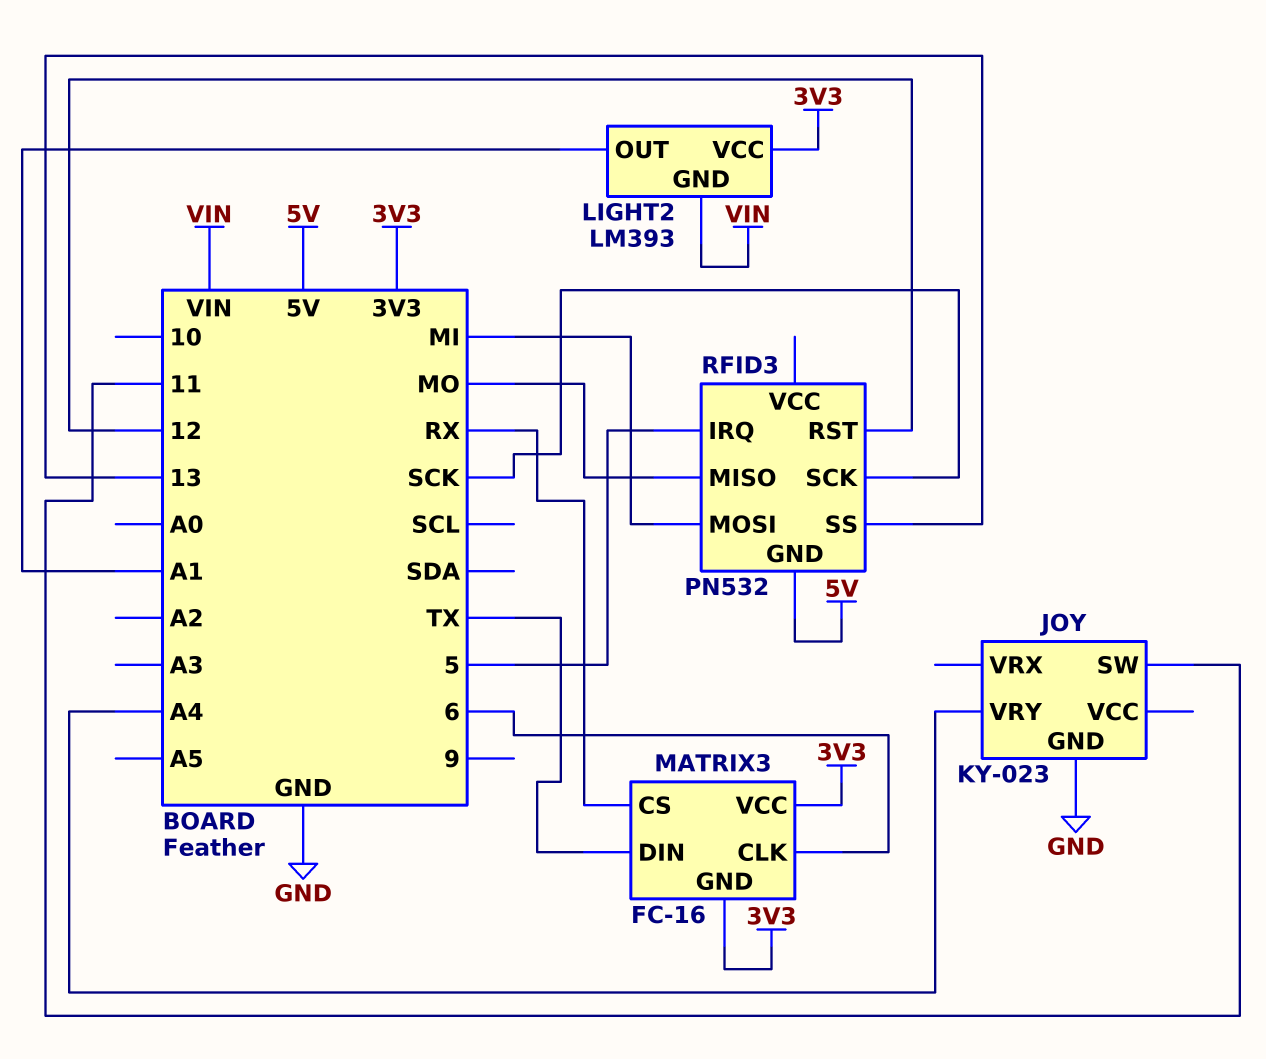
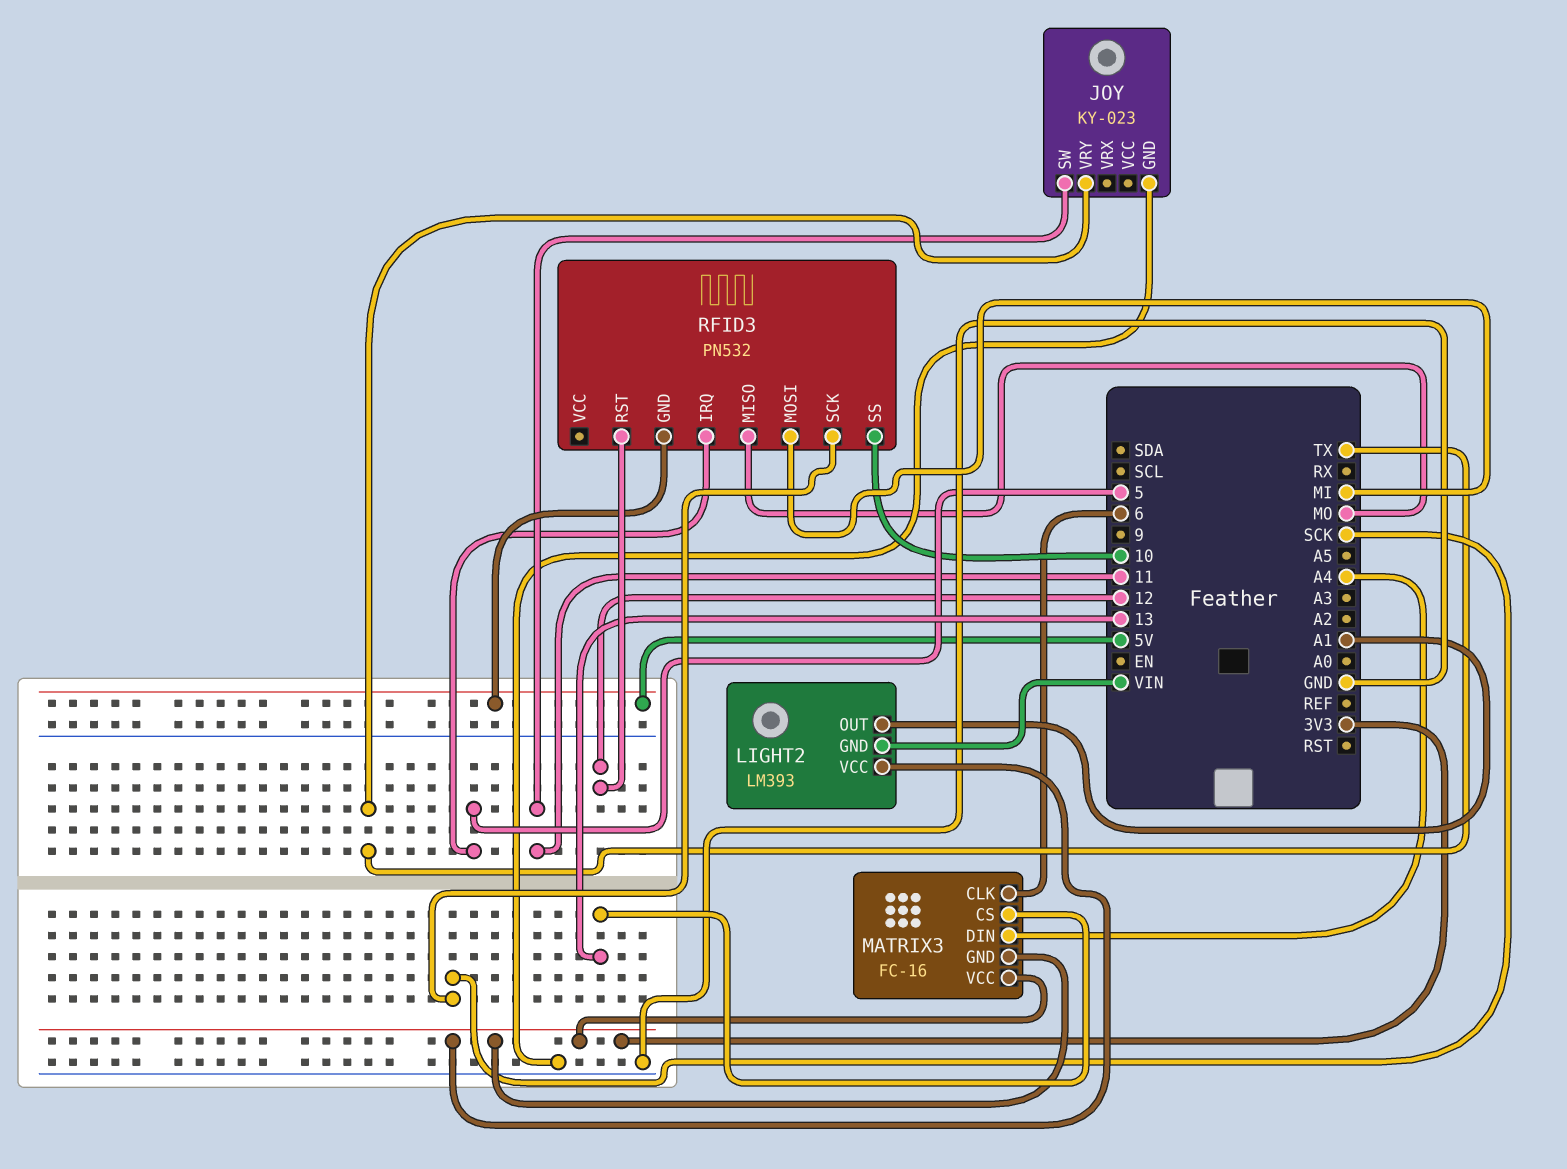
JOY pin VRY: A4 -> TX
MATRIX3 pin CS: RX -> 13
MATRIX3 pin DIN: TX -> A4
RFID3 pin SS: 13 -> 10

